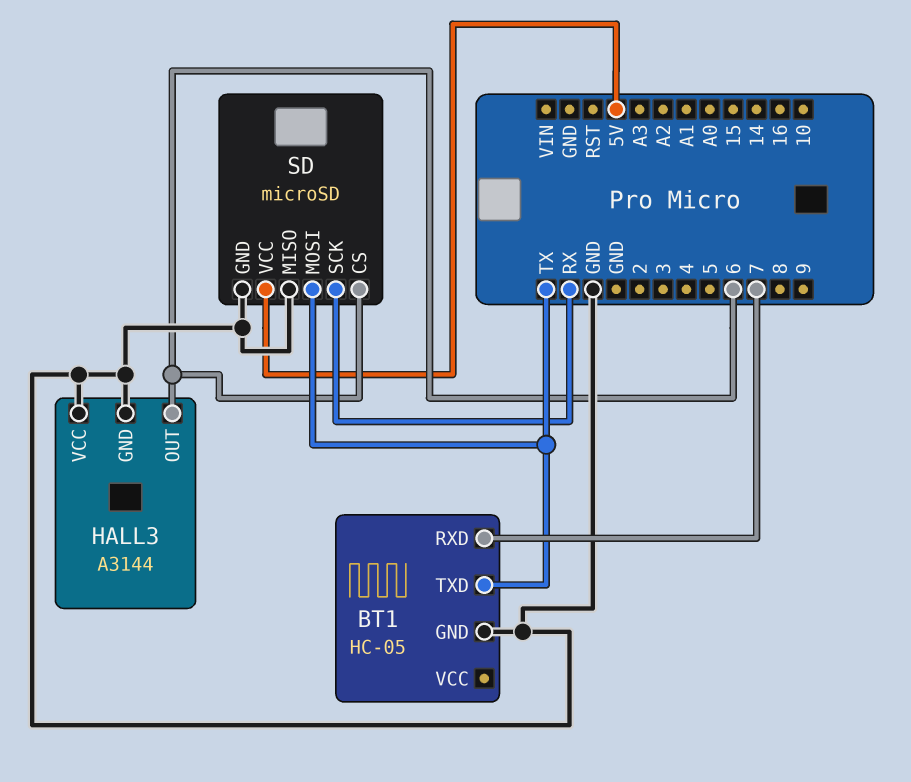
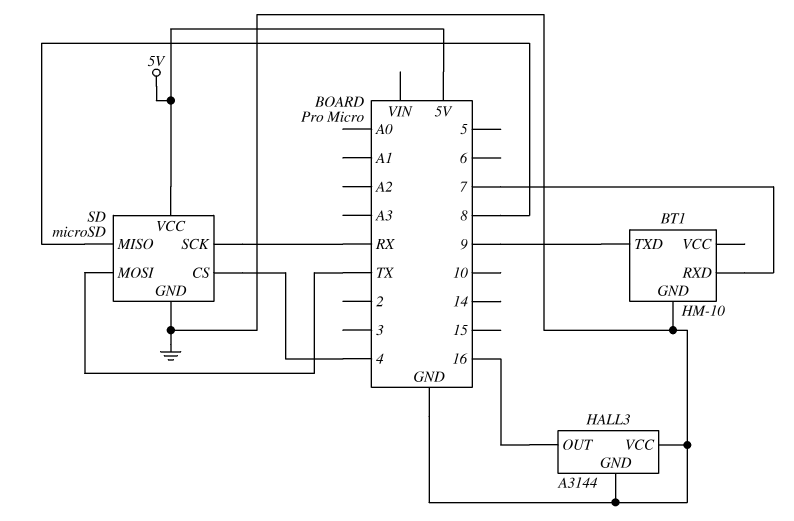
BT1: HC-05 -> HM-10
BT1 pin TXD: TX -> 9
HALL3 pin OUT: 6 -> 16
SD pin CS: 6 -> 4
SD pin MISO: GND -> 8

